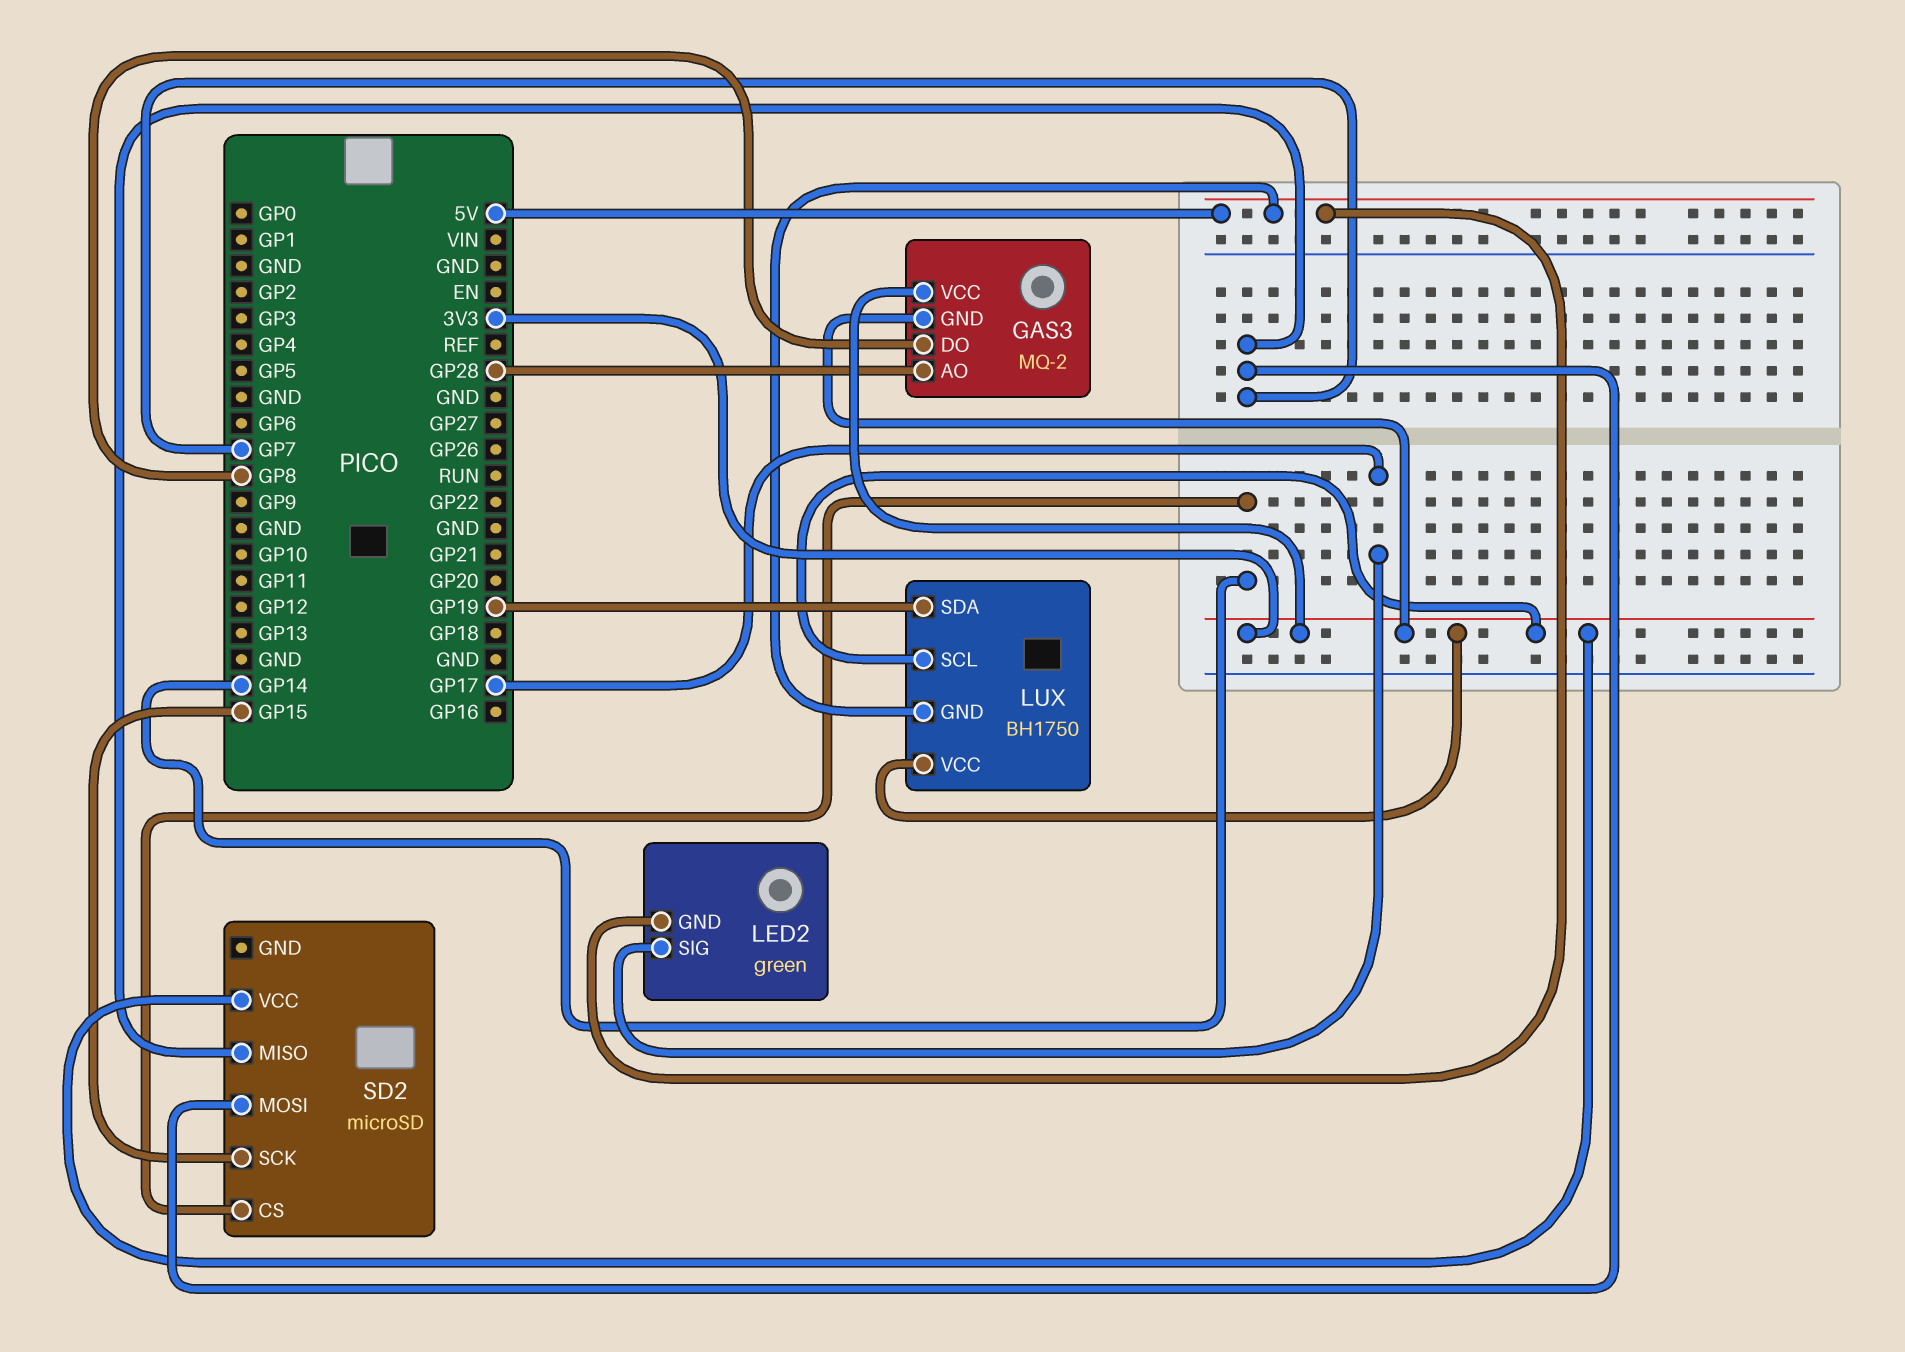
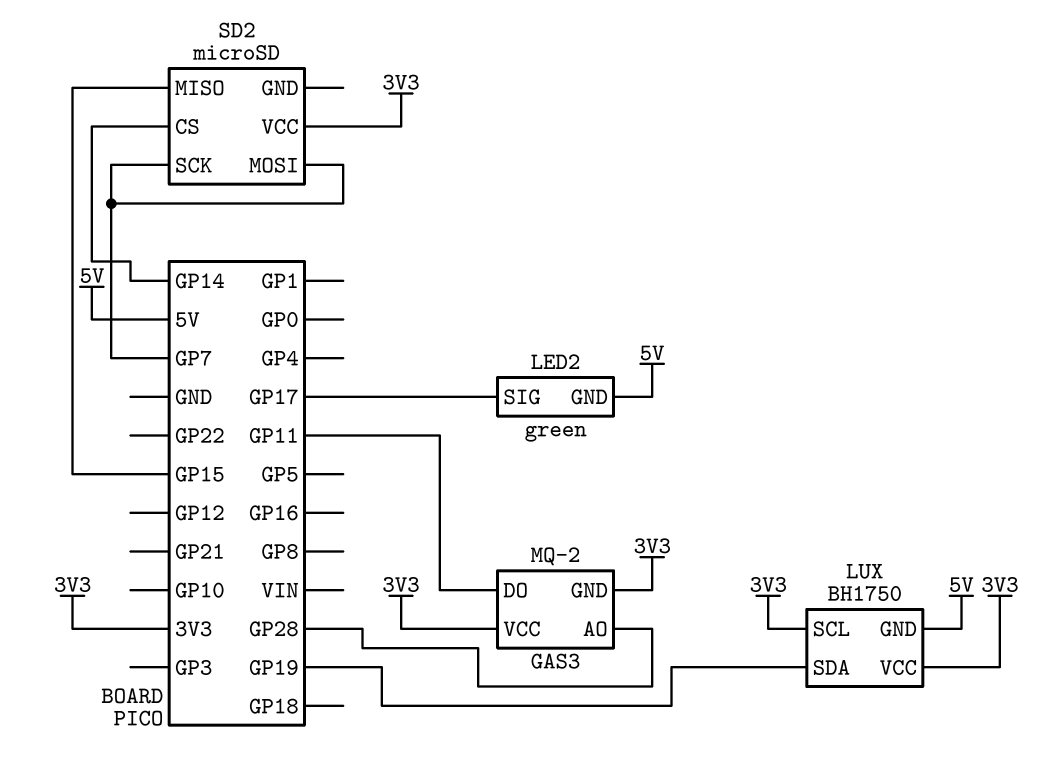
GAS3 pin DO: GP8 -> GP11
SD2 pin MISO: GP7 -> GP15
SD2 pin SCK: GP15 -> GP7

